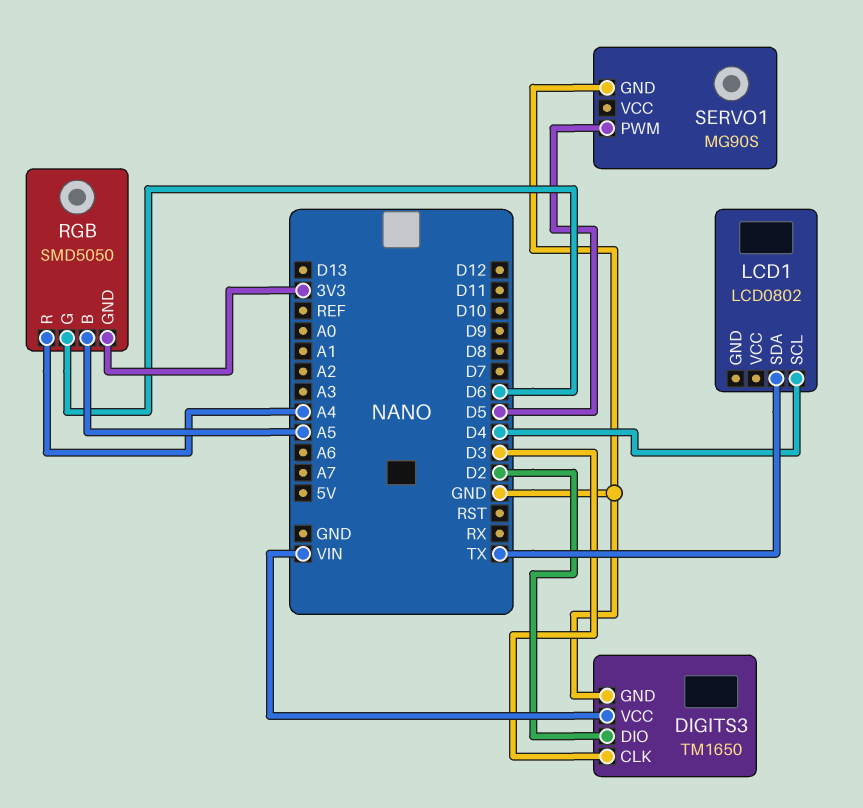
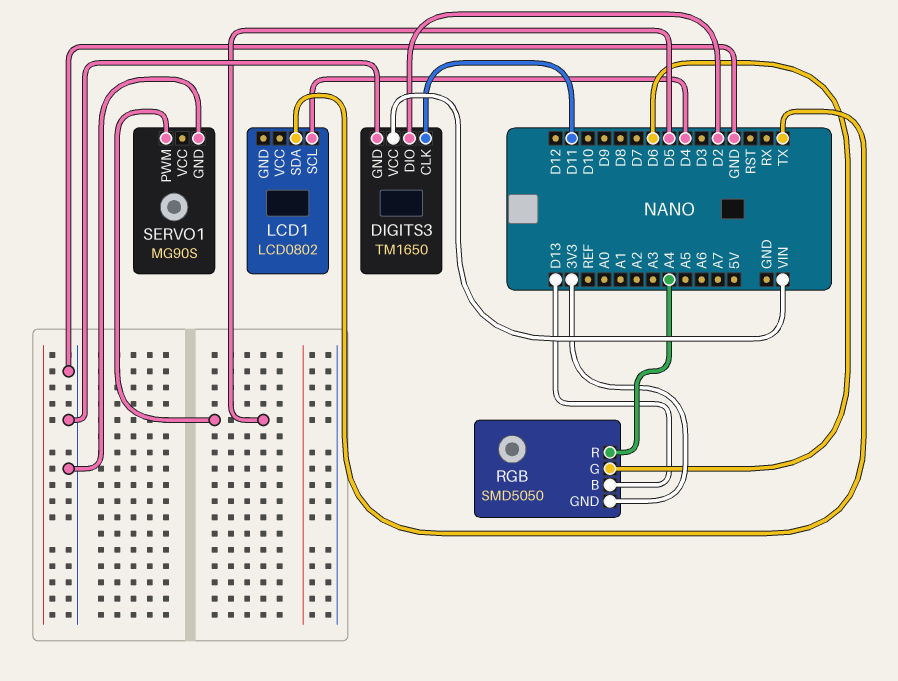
DIGITS3 pin CLK: D3 -> D11
RGB pin B: A5 -> D13

